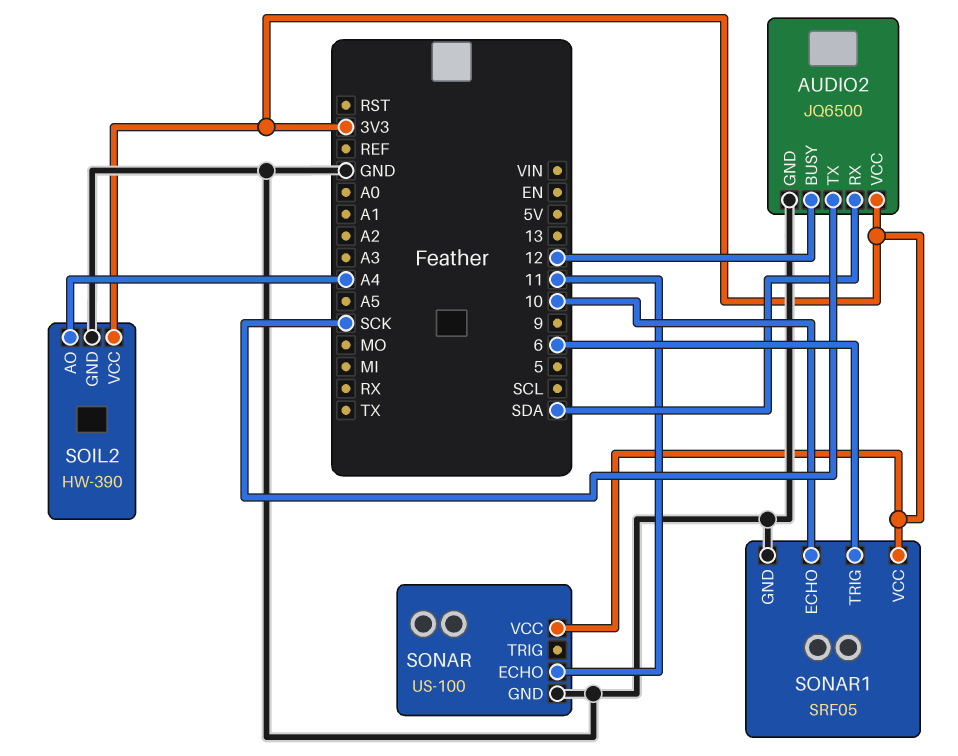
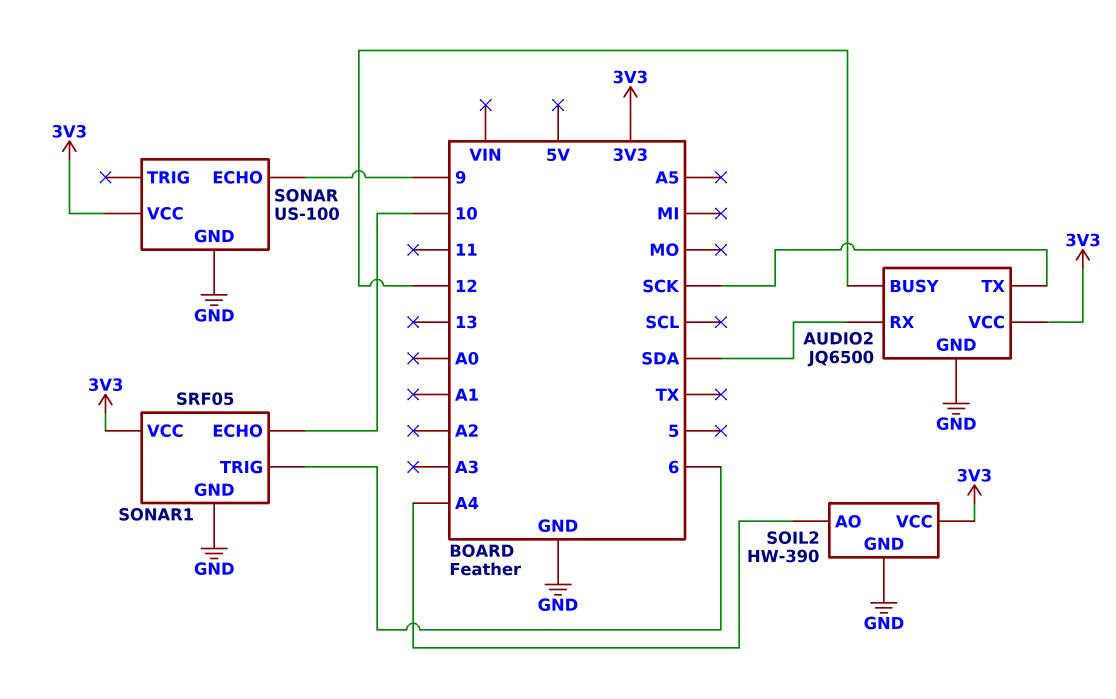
SONAR pin ECHO: 11 -> 9

